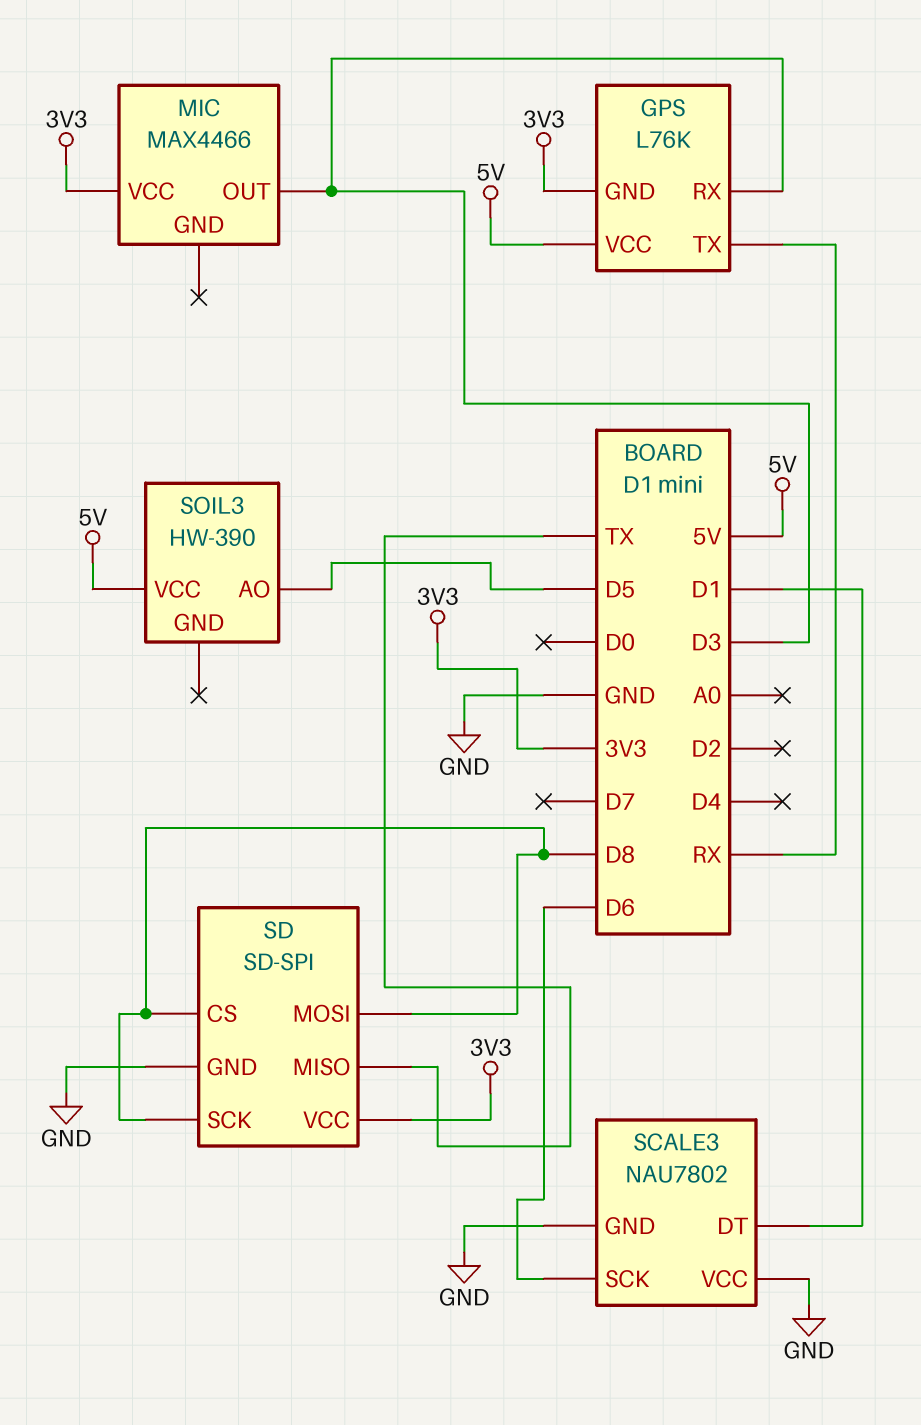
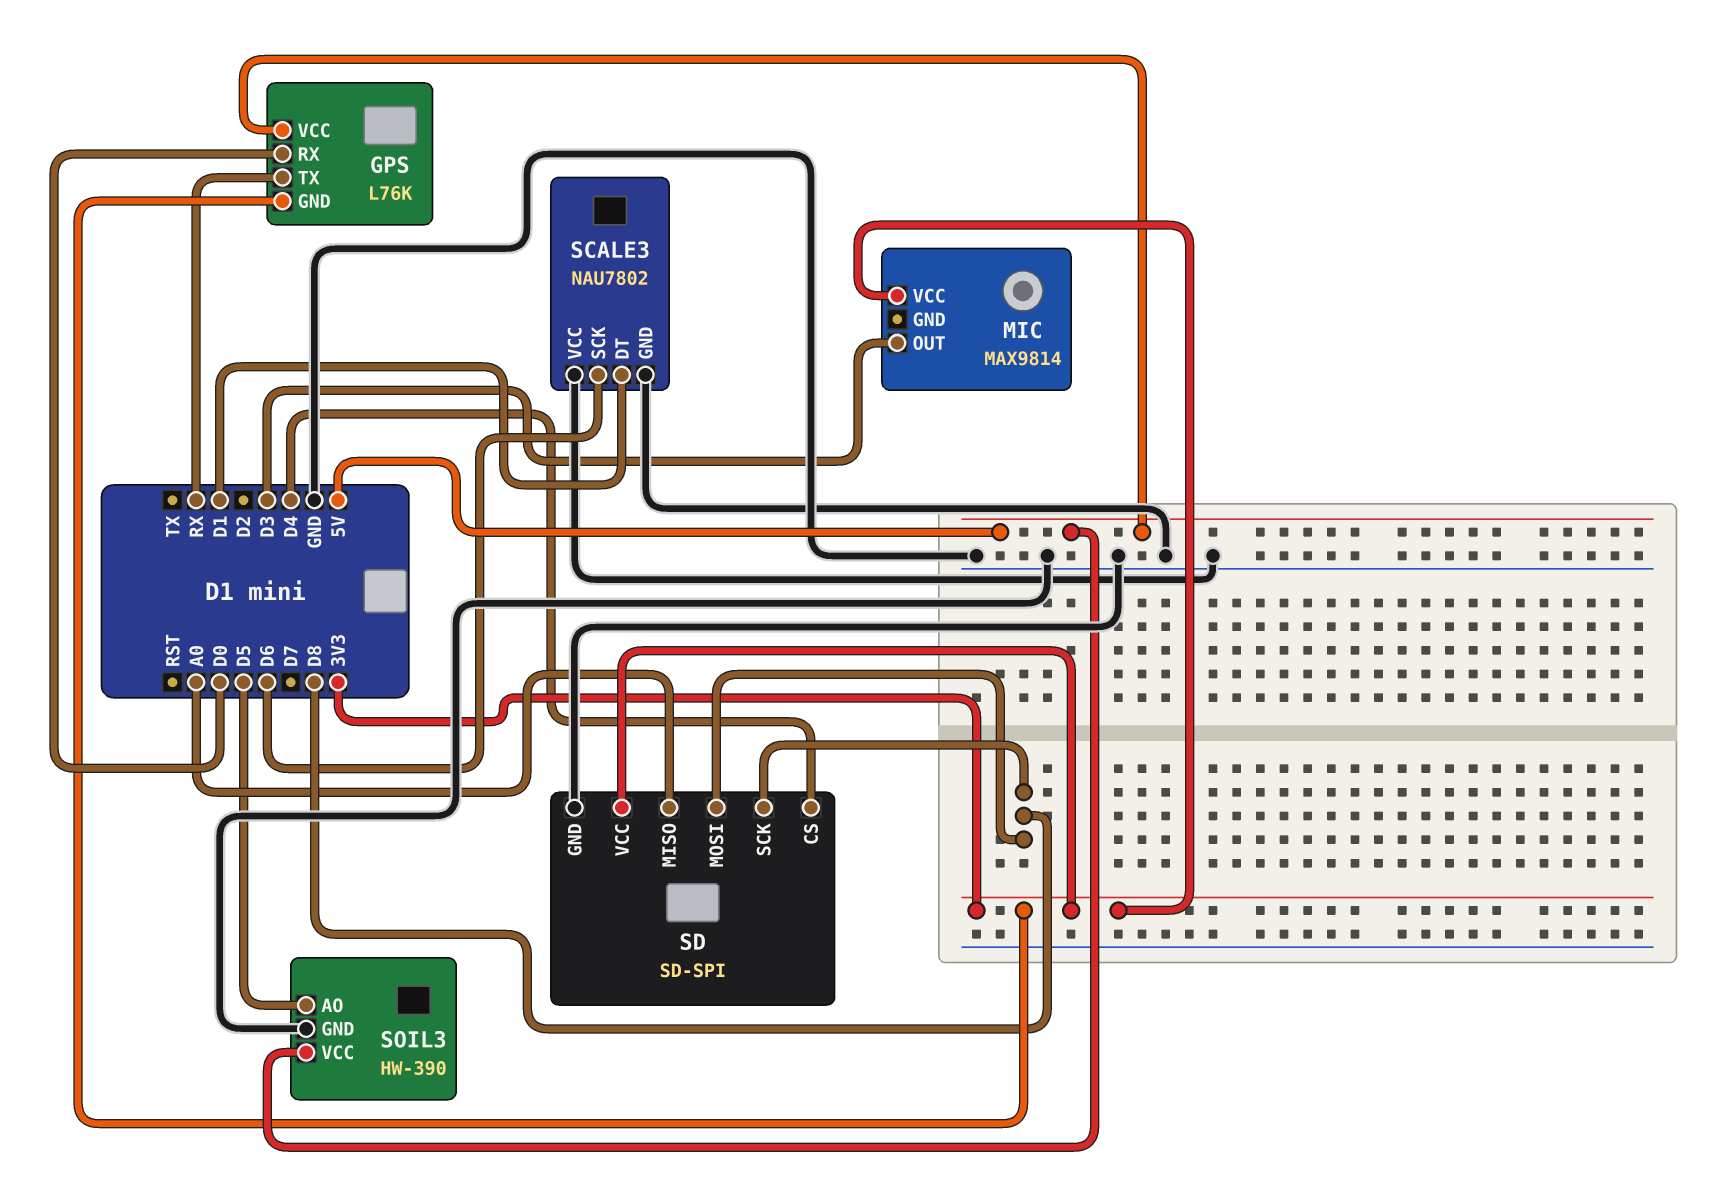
GPS pin RX: D3 -> D0
MIC: MAX4466 -> MAX9814
SD pin CS: D8 -> D4
SD pin MISO: TX -> A0
SOIL3 pin GND: none -> GND

